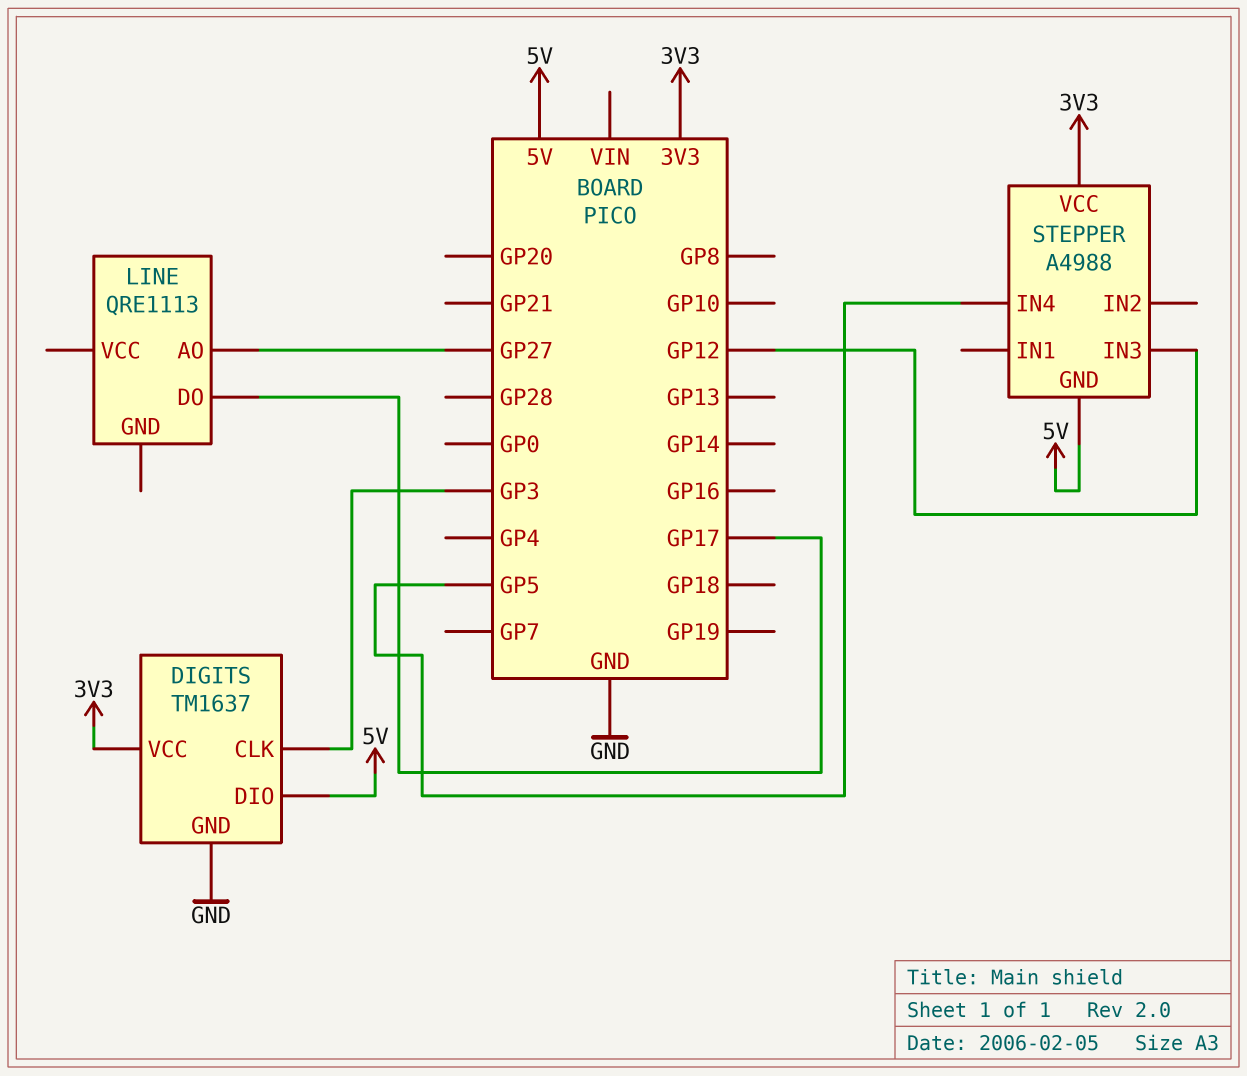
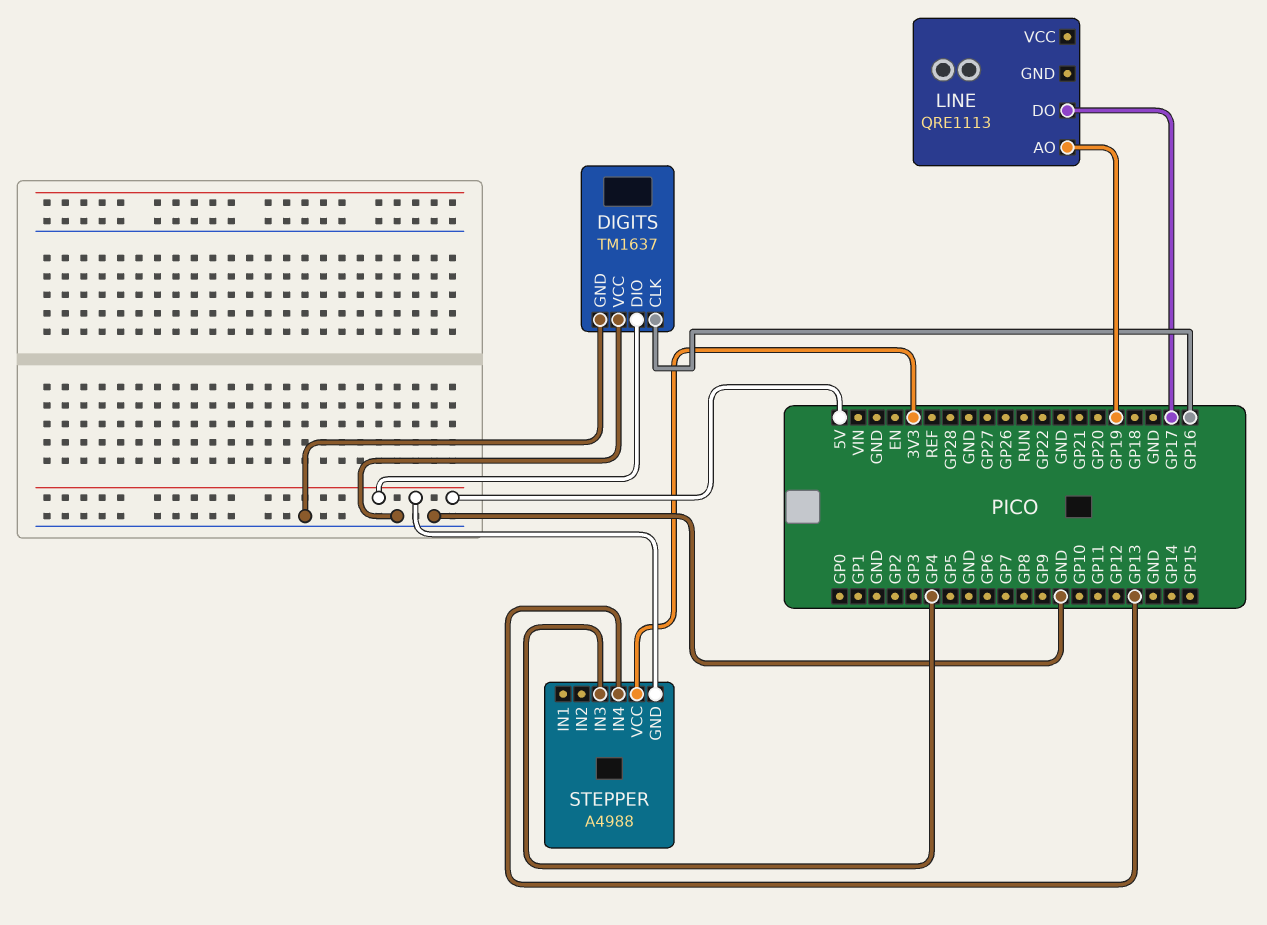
DIGITS pin CLK: GP3 -> GP16
DIGITS pin VCC: 3V3 -> GND
LINE pin AO: GP27 -> GP19
STEPPER pin IN3: GP12 -> GP4
STEPPER pin IN4: GP5 -> GP13

